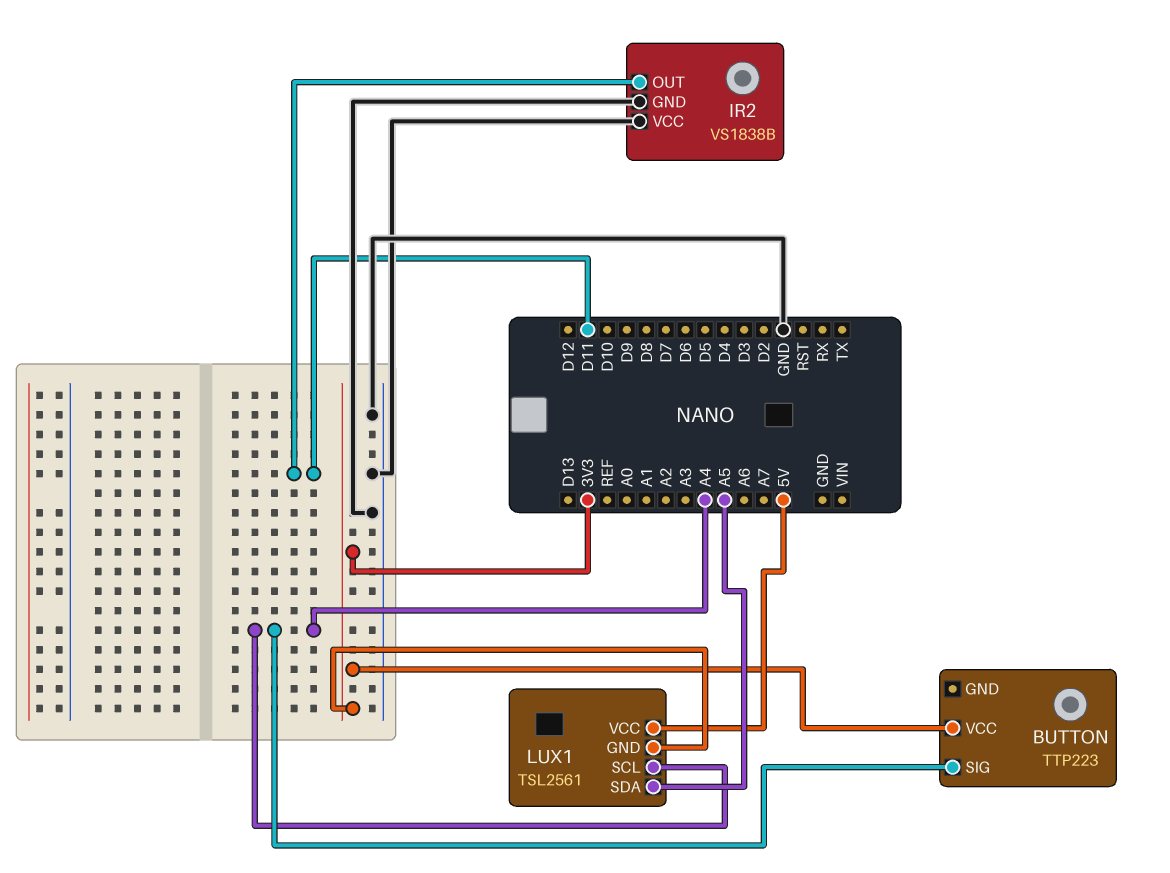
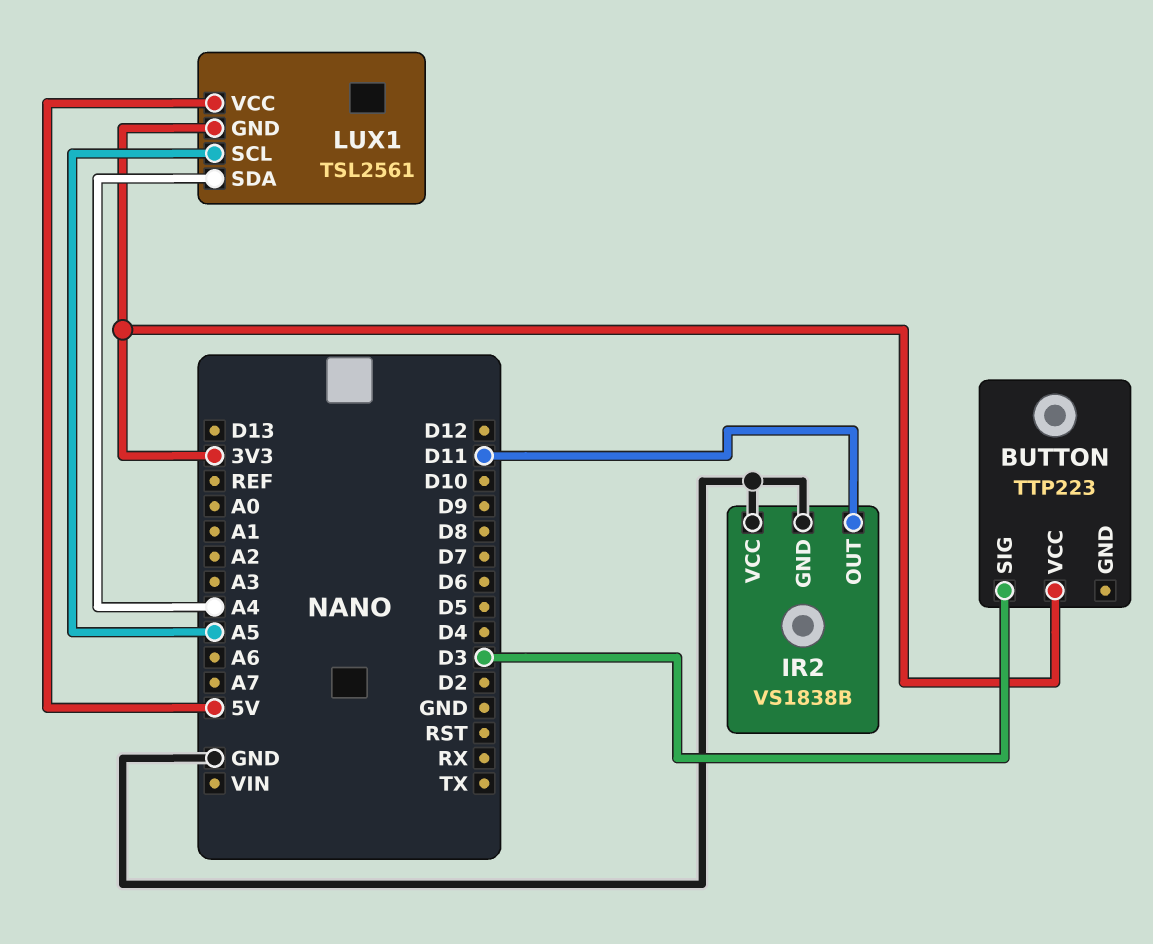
BUTTON pin SIG: A4 -> D3
LUX1 pin SCL: A4 -> A5
LUX1 pin SDA: A5 -> A4

